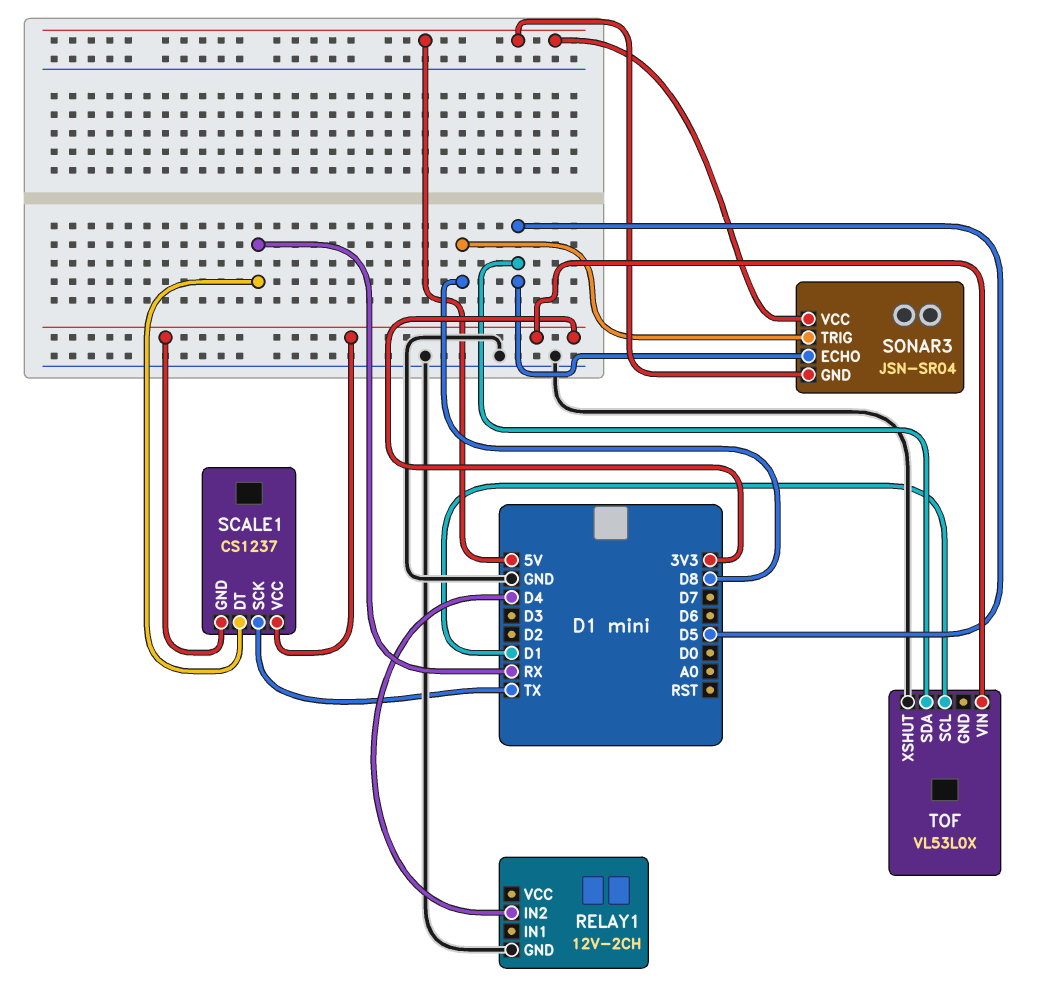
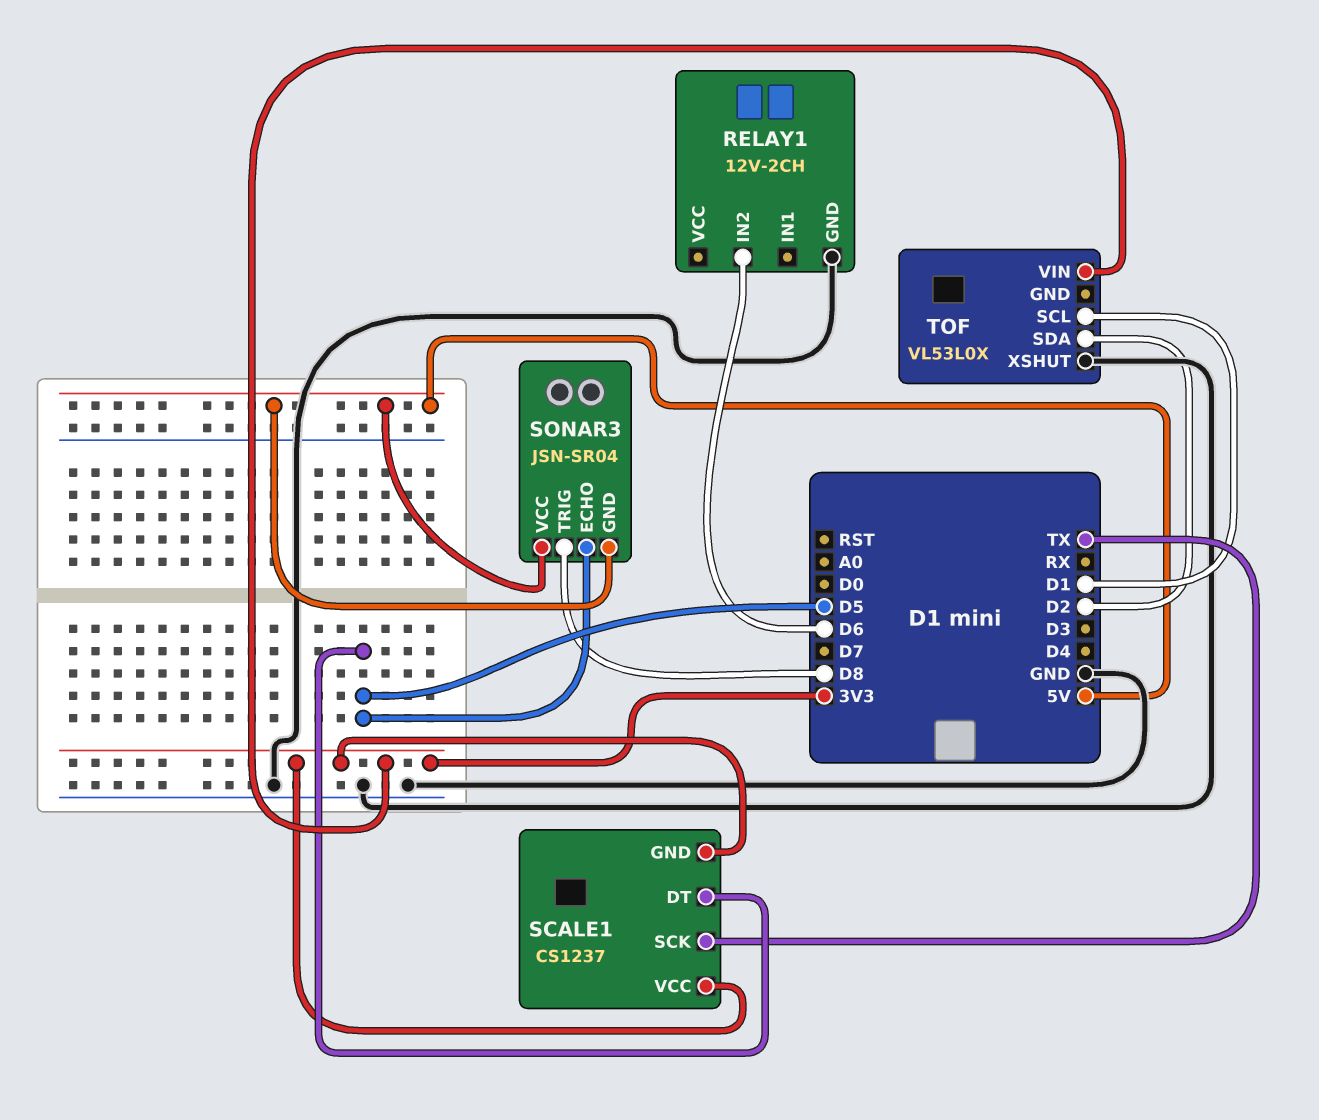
RELAY1 pin IN2: D4 -> D6
SCALE1 pin DT: RX -> D5
TOF pin SDA: D5 -> D2

